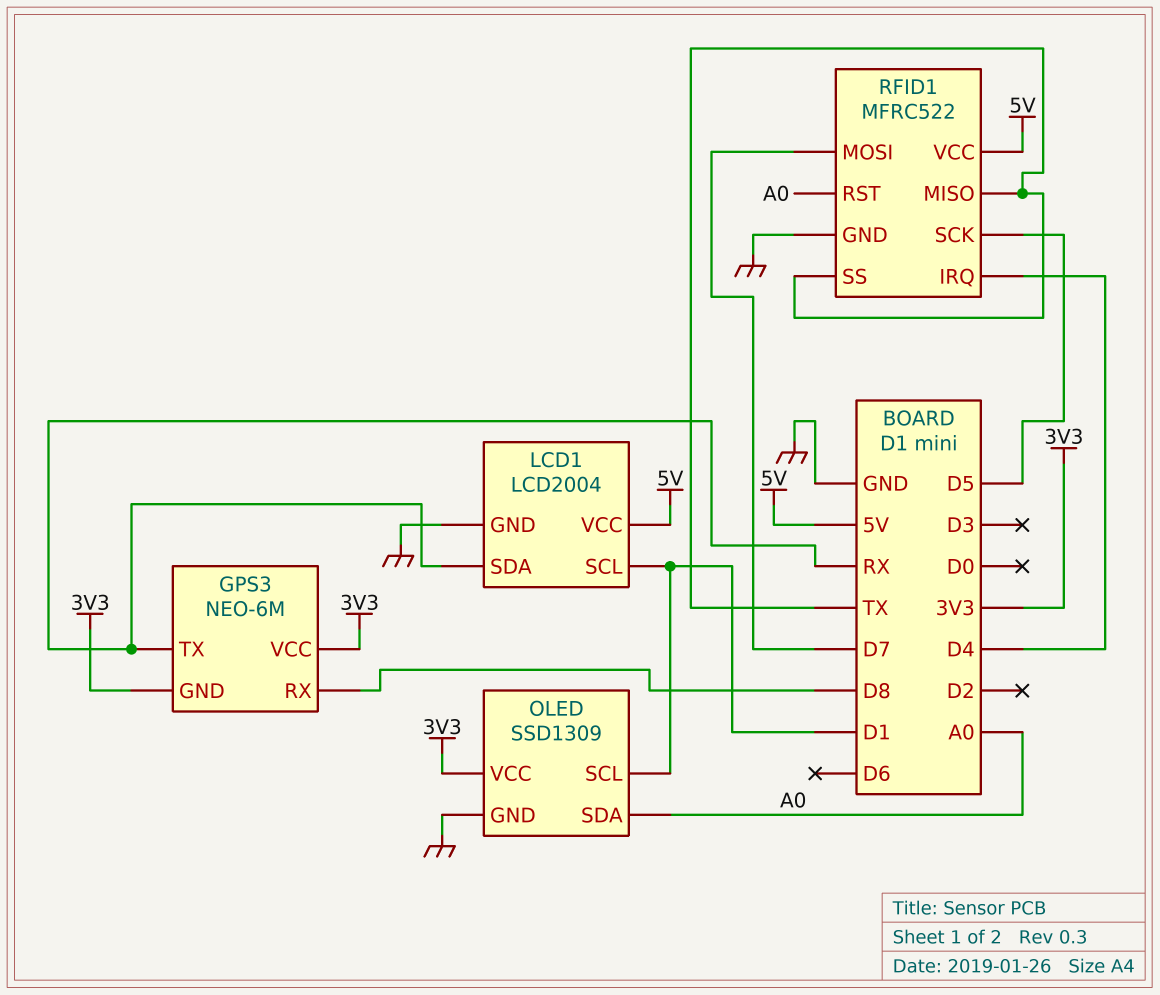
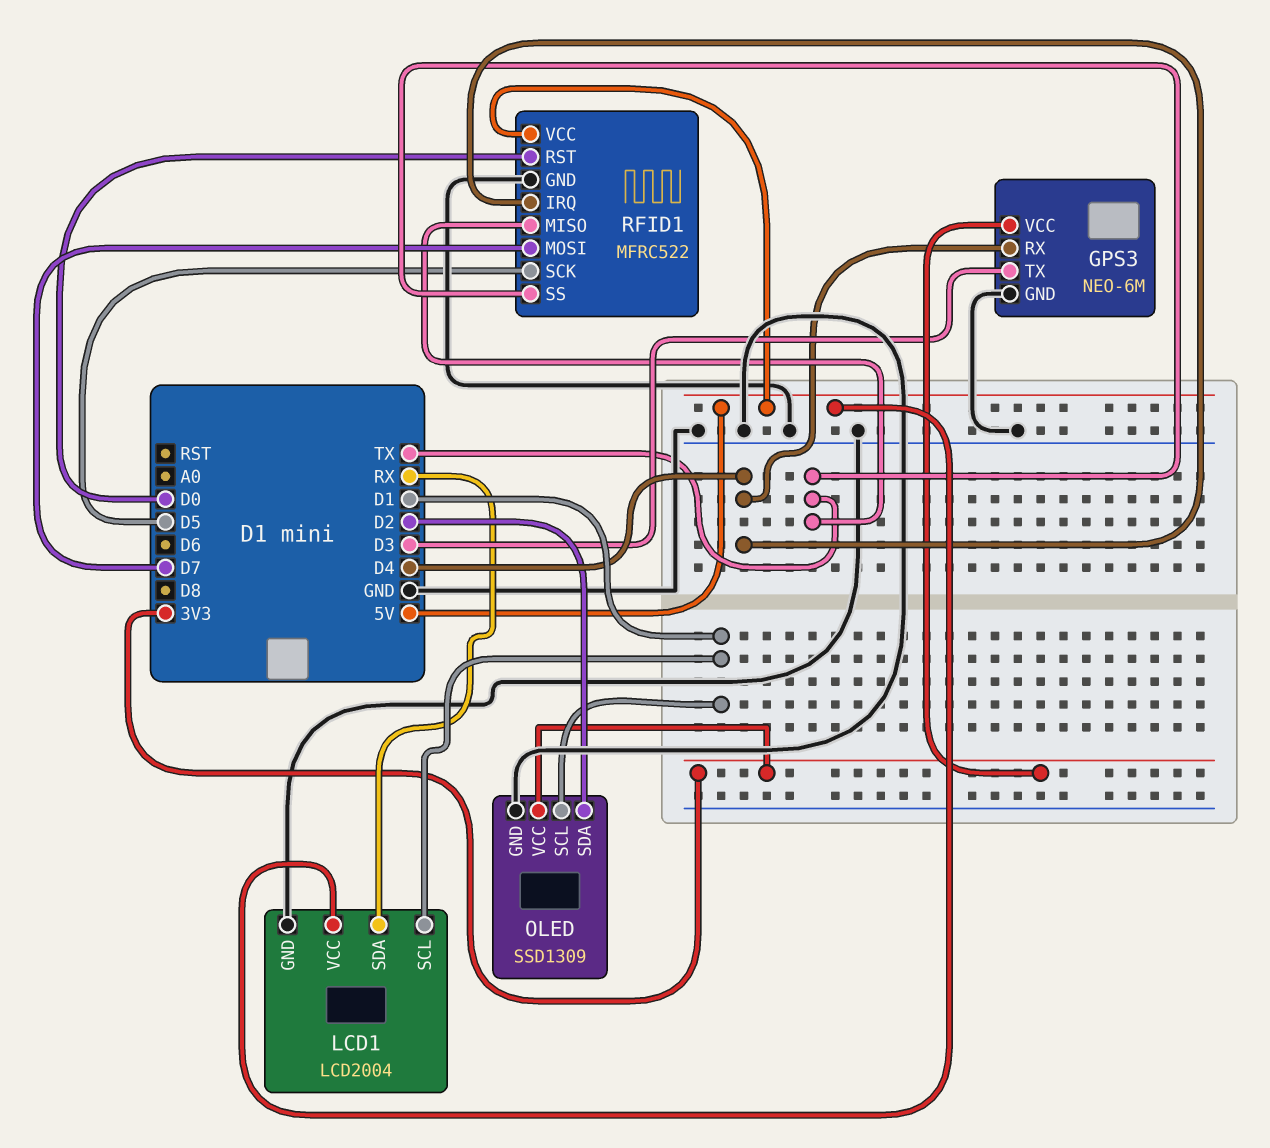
GPS3 pin GND: 3V3 -> GND
GPS3 pin RX: D8 -> D4
GPS3 pin TX: RX -> D3
OLED pin SDA: A0 -> D2
RFID1 pin RST: A0 -> D0

